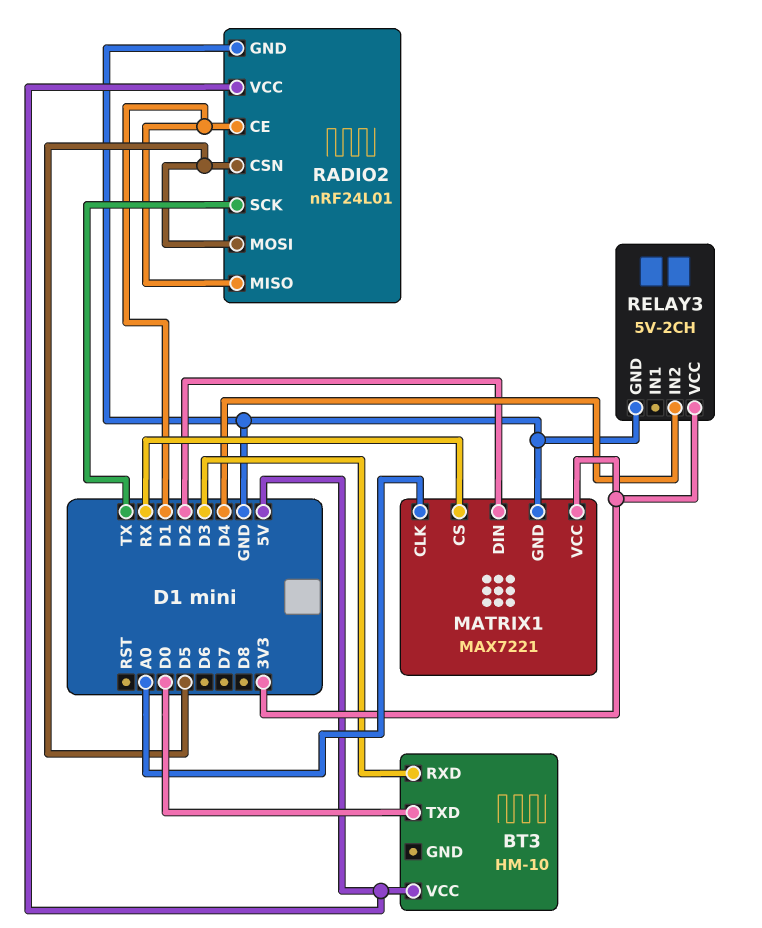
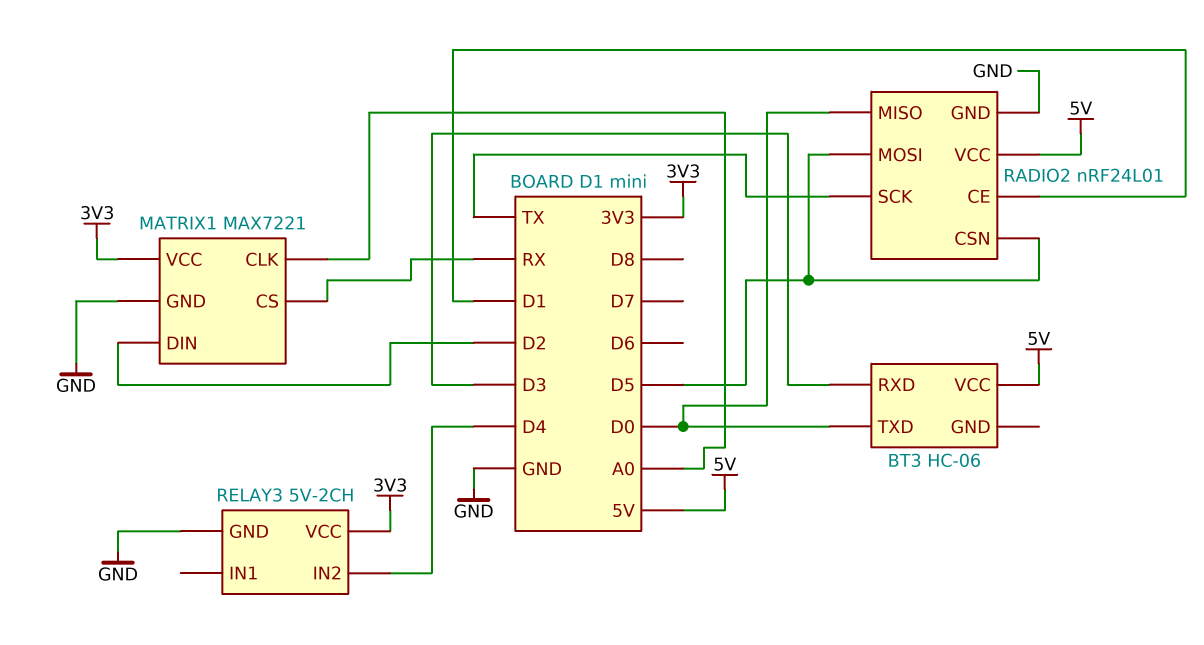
BT3: HM-10 -> HC-06
RADIO2 pin MISO: D1 -> D0

